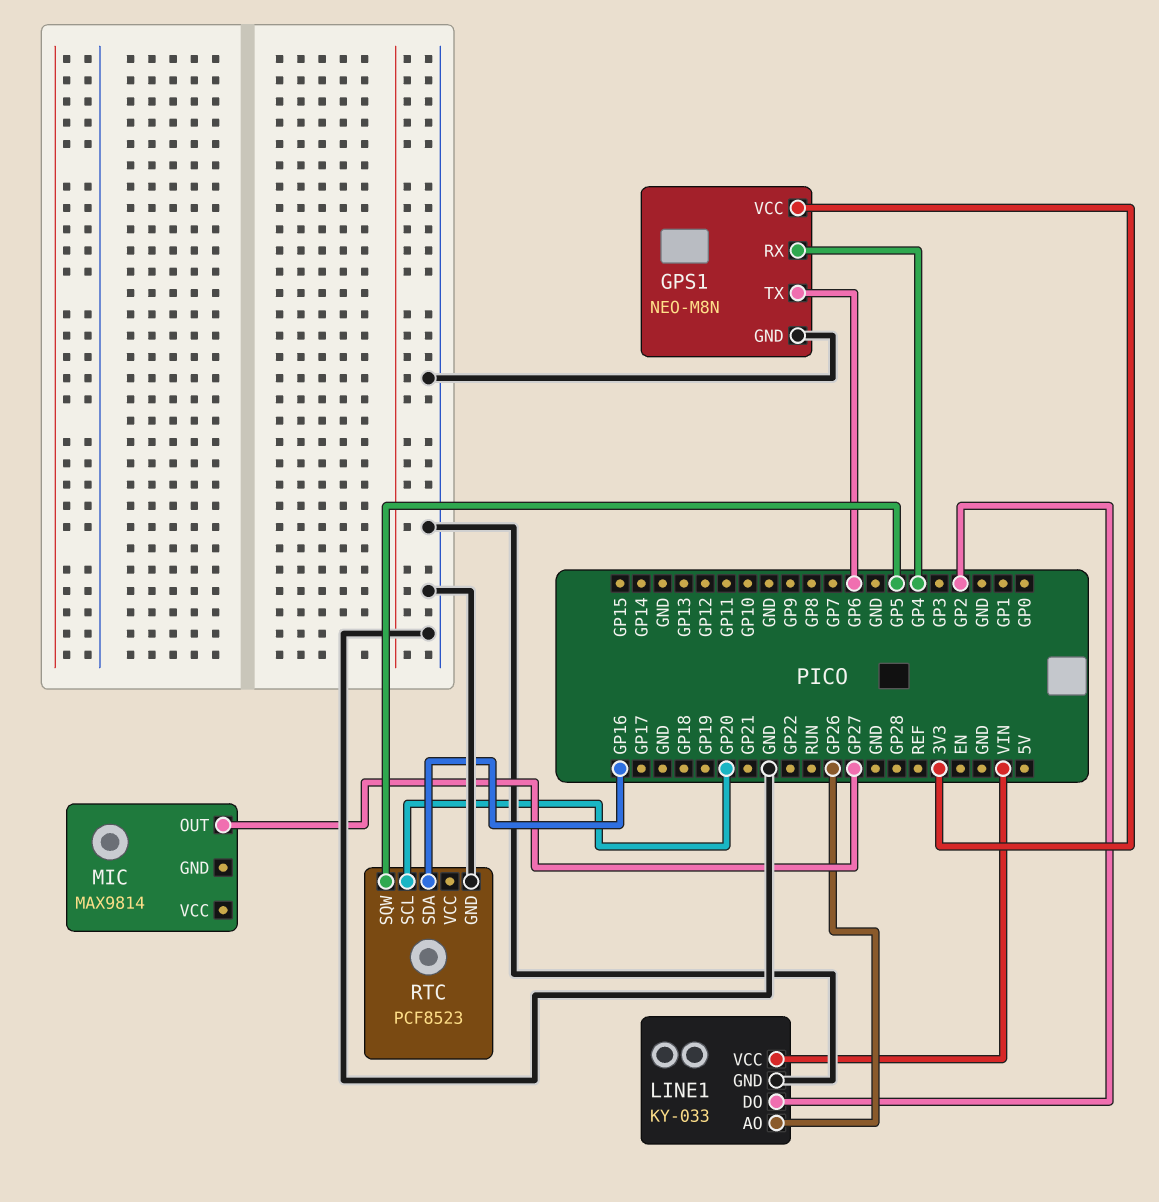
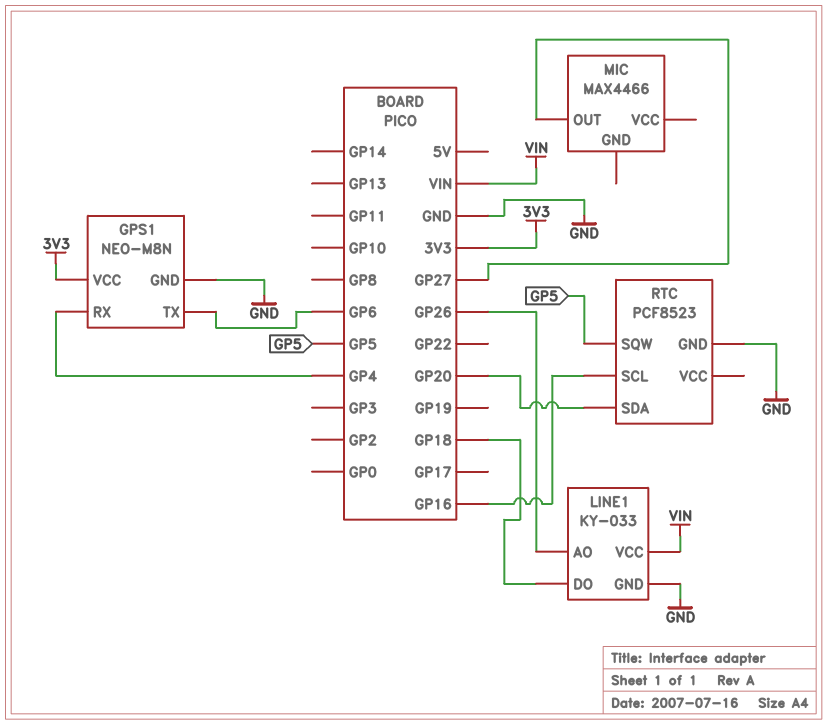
LINE1 pin DO: GP2 -> GP18
MIC: MAX9814 -> MAX4466
RTC pin SCL: GP20 -> GP16
RTC pin SDA: GP16 -> GP20

